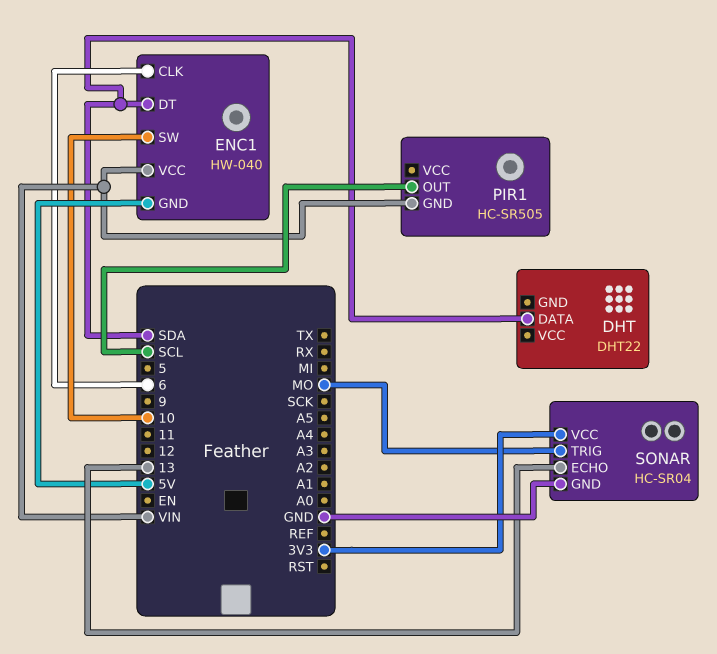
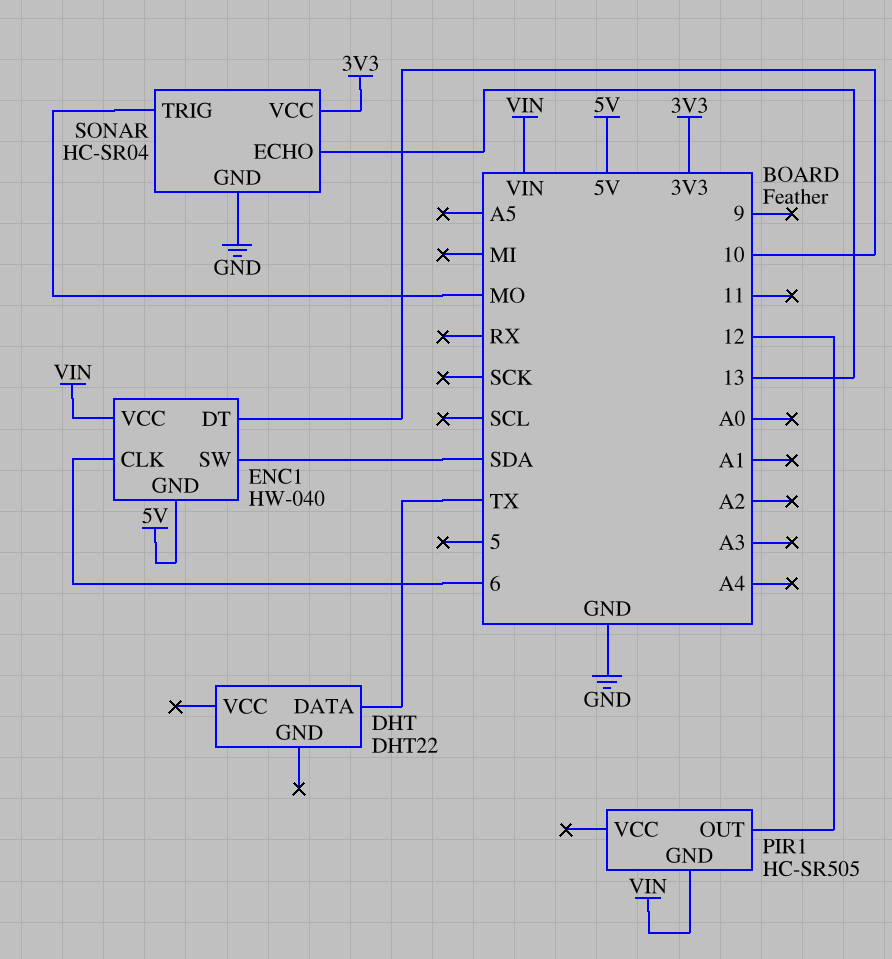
DHT pin DATA: SDA -> TX
ENC1 pin DT: SDA -> 10
ENC1 pin SW: 10 -> SDA
PIR1 pin OUT: SCL -> 12

